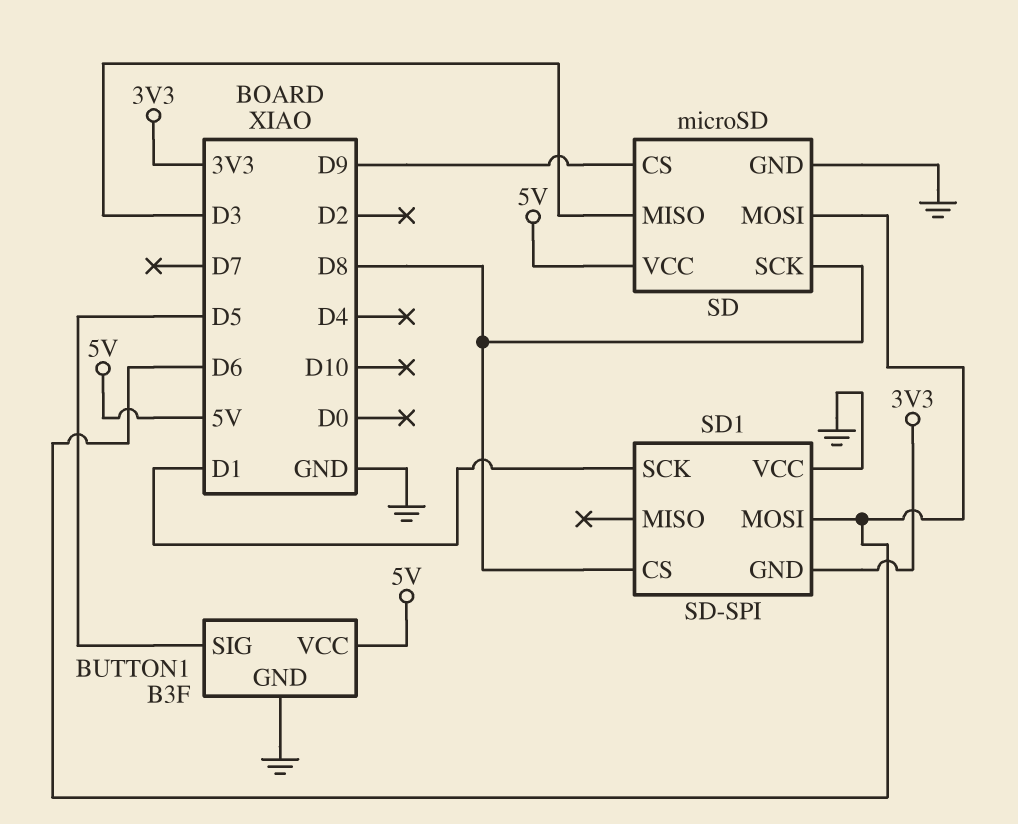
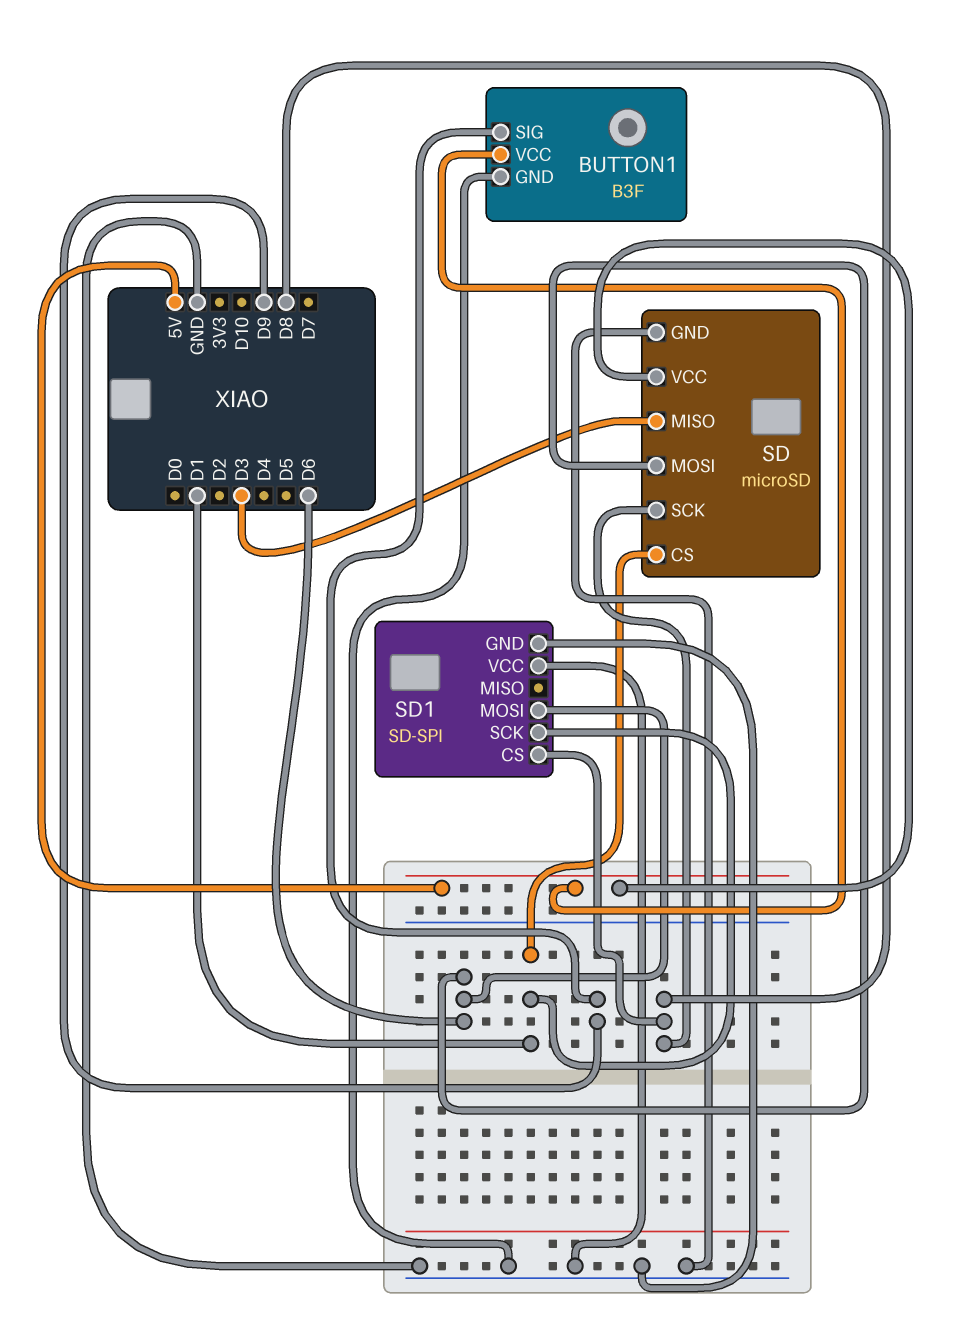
BUTTON1 pin SIG: D5 -> D9
SD pin CS: D9 -> D1
SD1 pin GND: 3V3 -> GND

